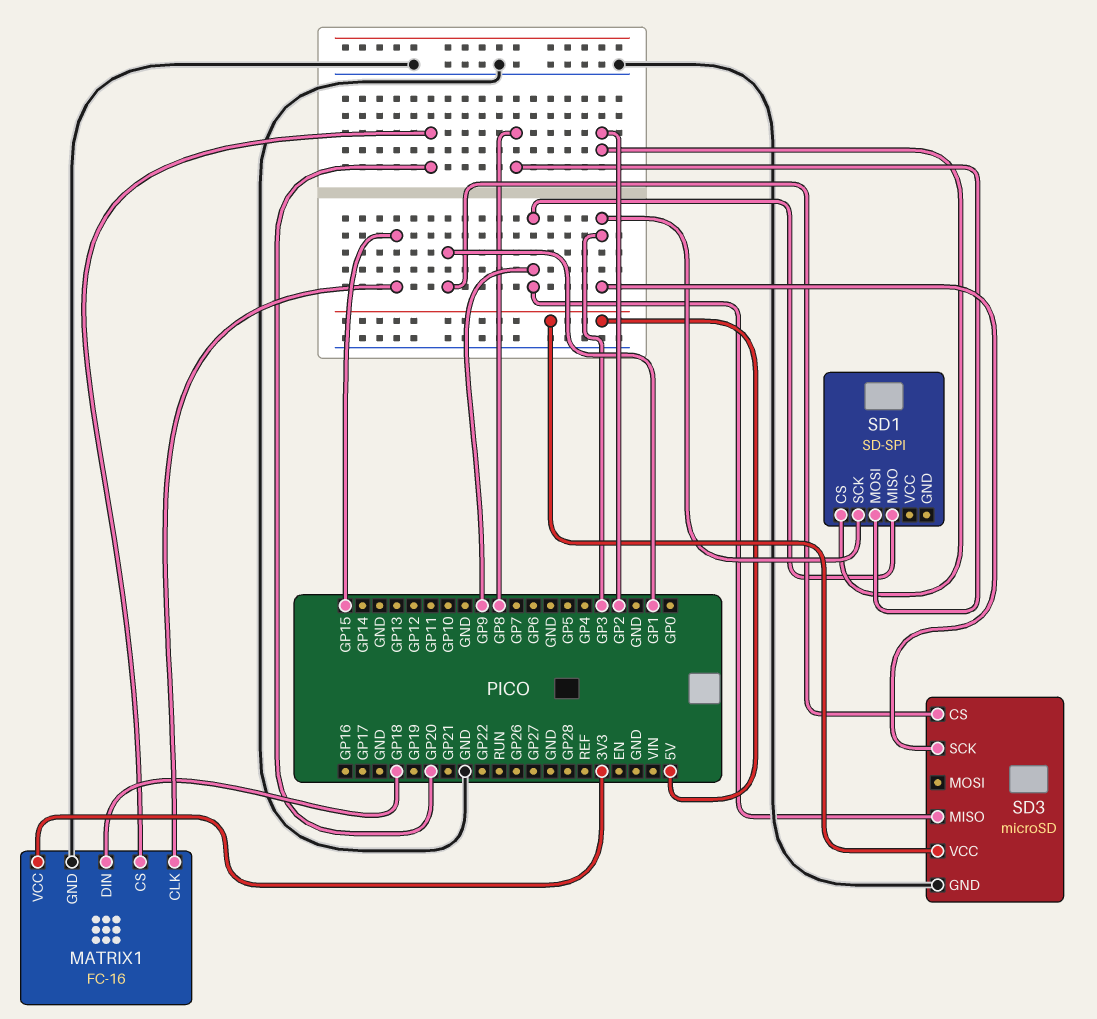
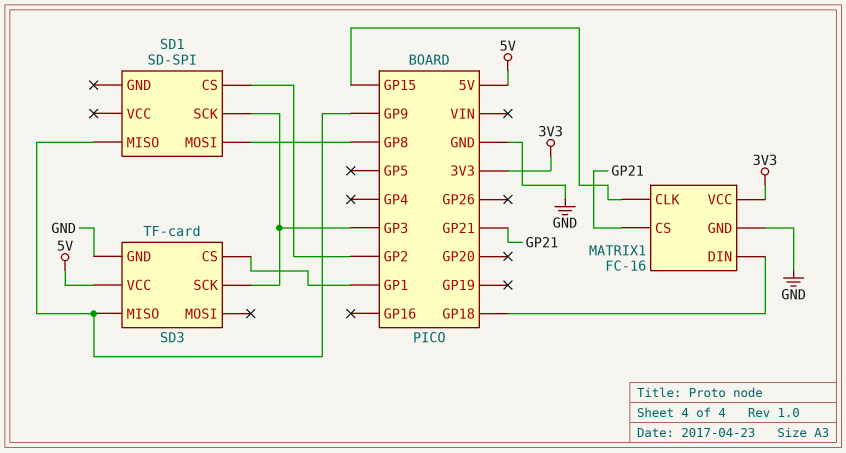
MATRIX1 pin CS: GP20 -> GP21
SD3: microSD -> TF-card

